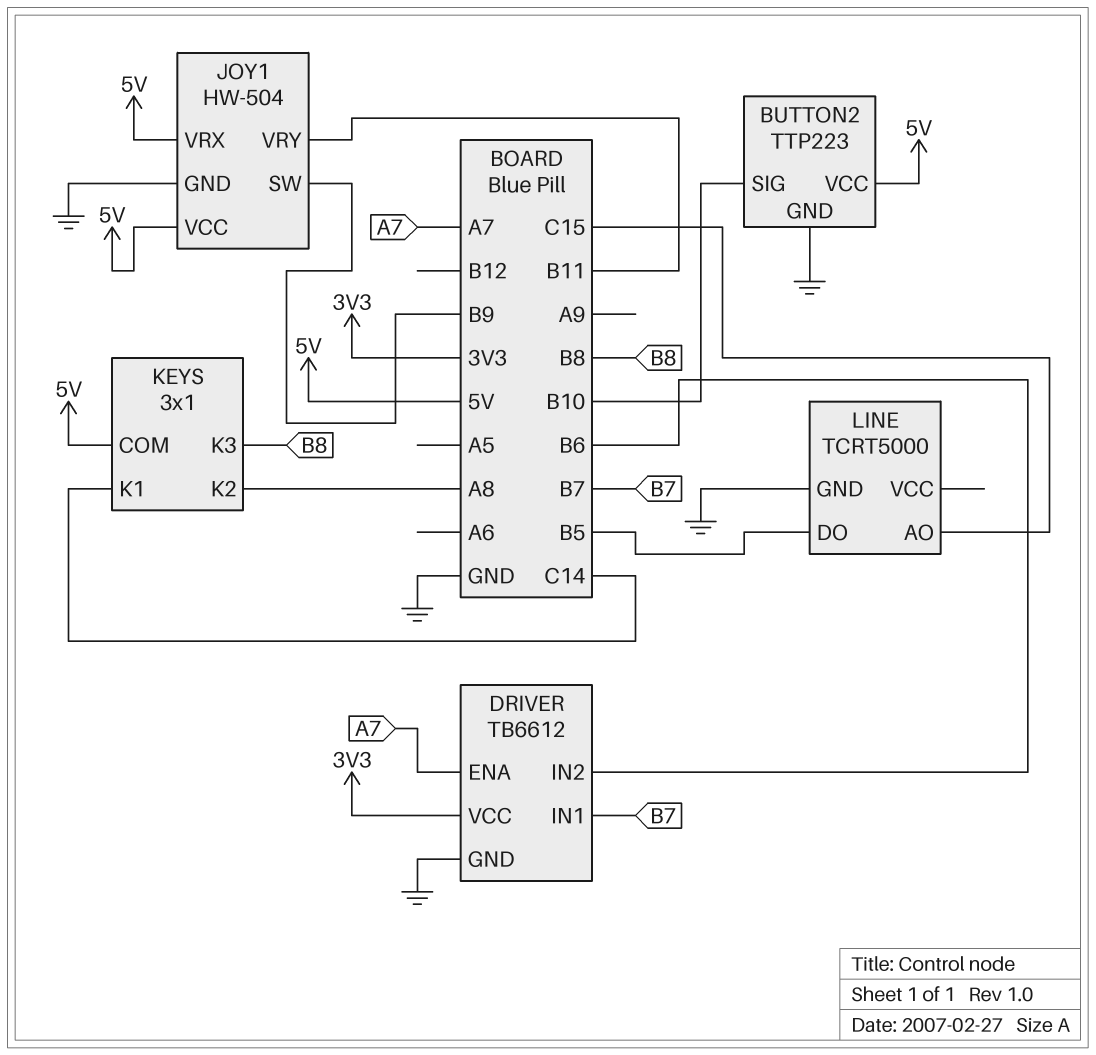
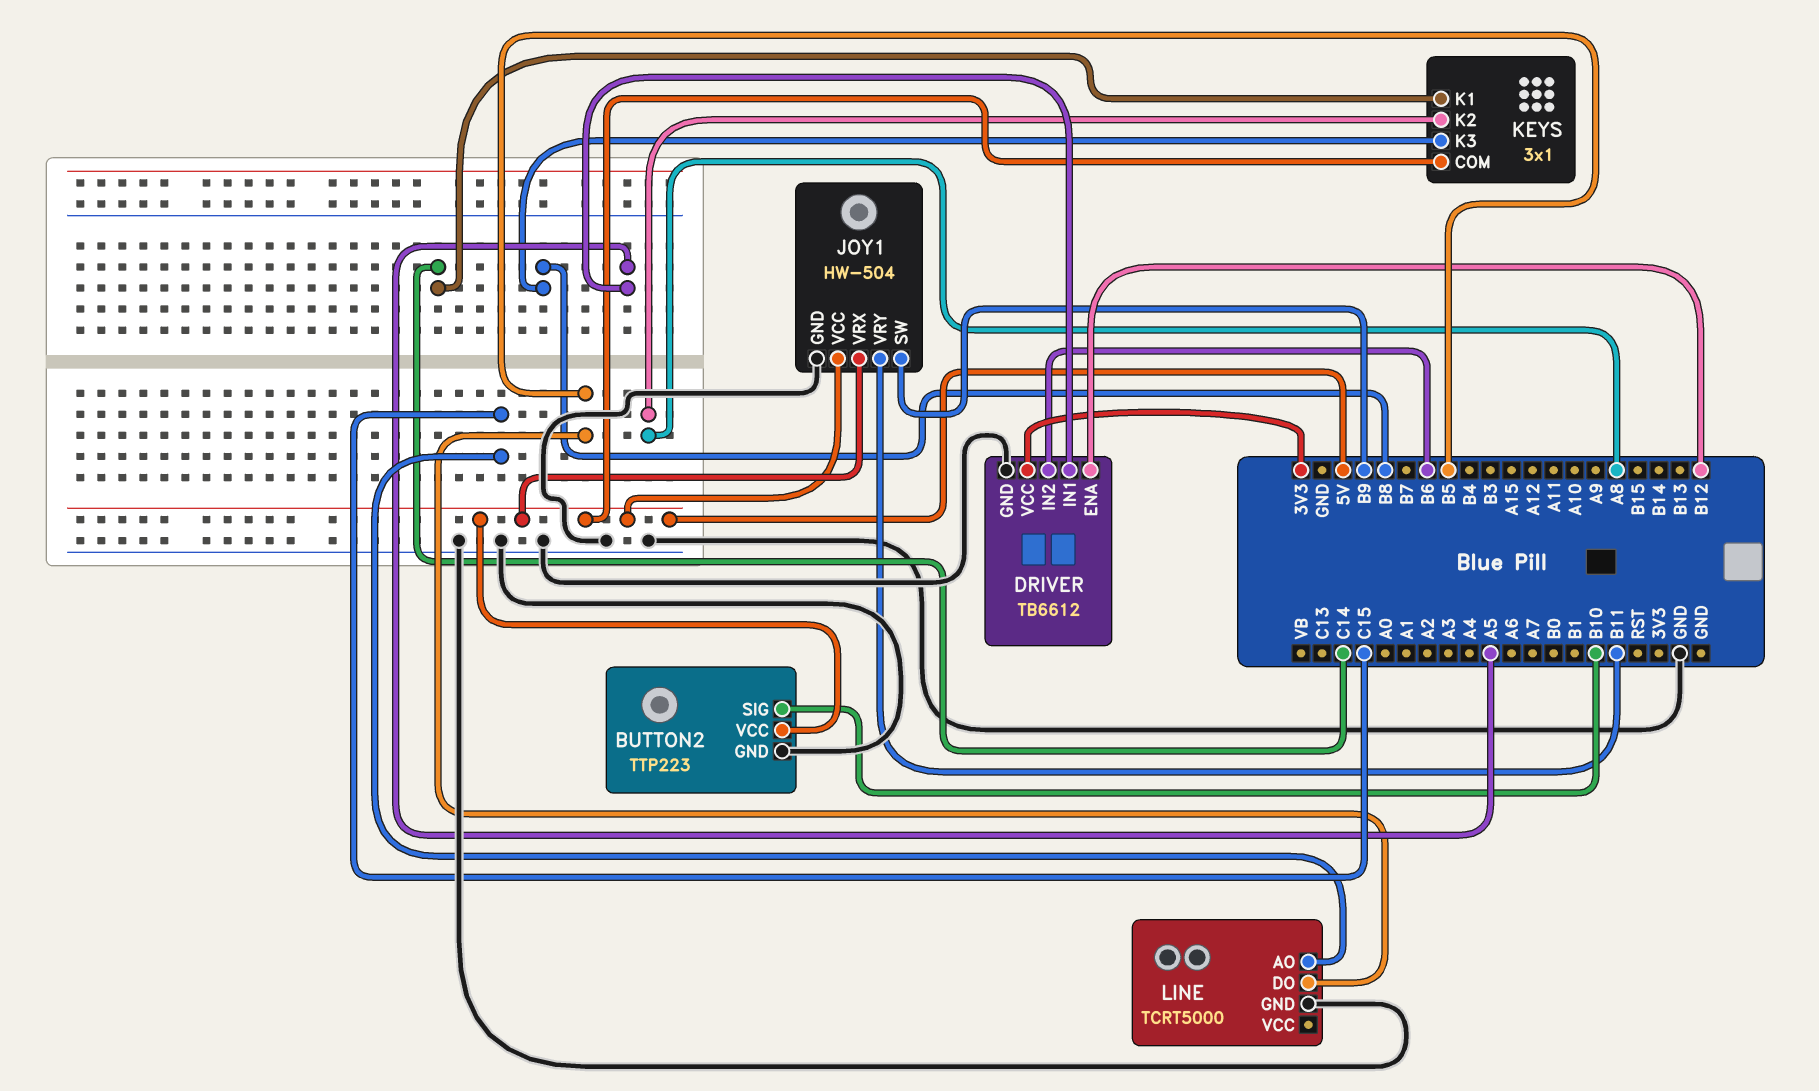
DRIVER pin ENA: A7 -> B12
DRIVER pin IN1: B7 -> A5

